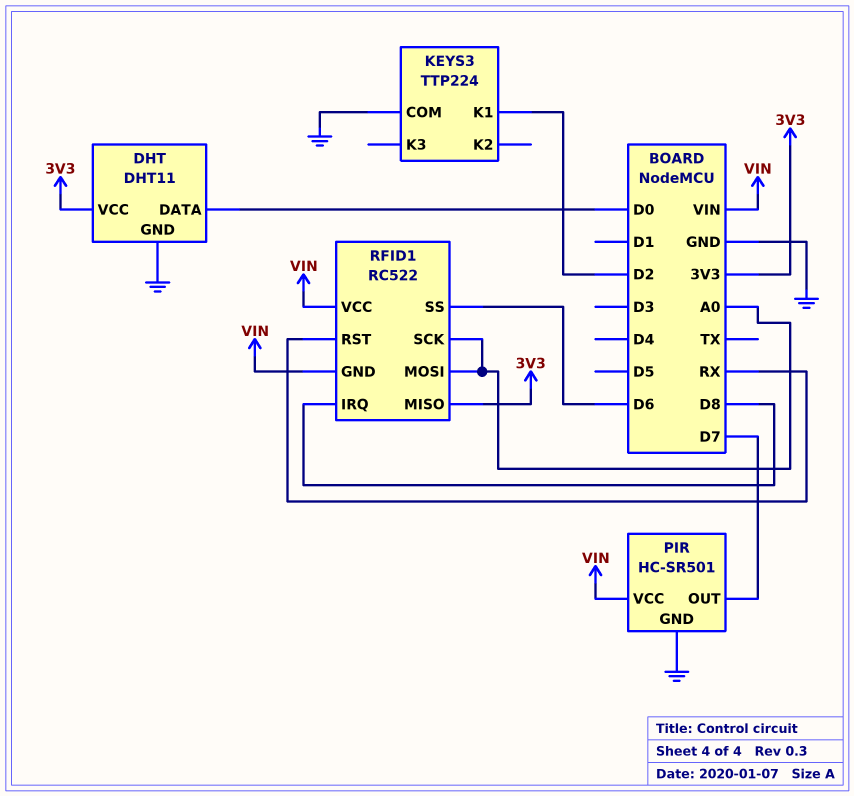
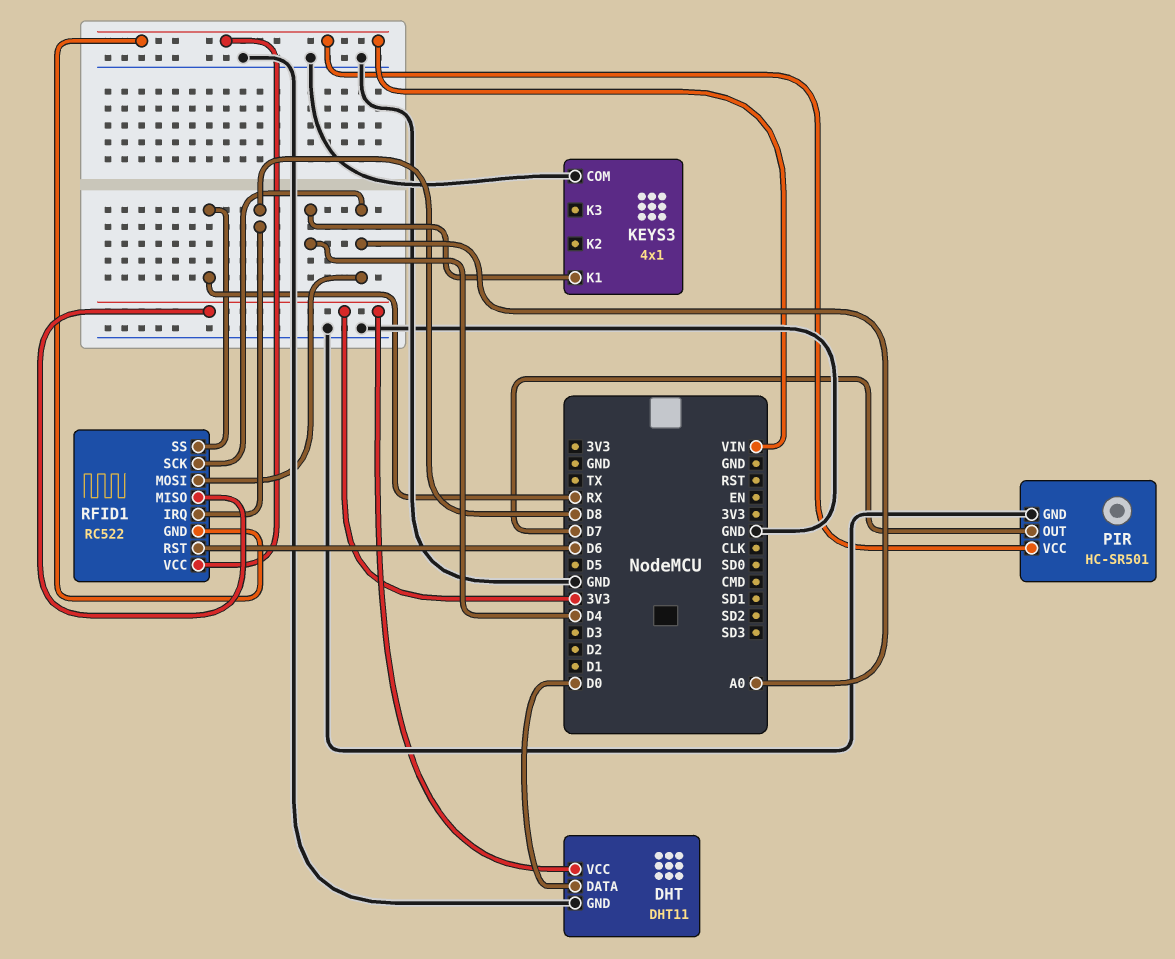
KEYS3: TTP224 -> 4x1
KEYS3 pin K1: D2 -> D4
RFID1 pin RST: RX -> D6
RFID1 pin SS: D6 -> RX

